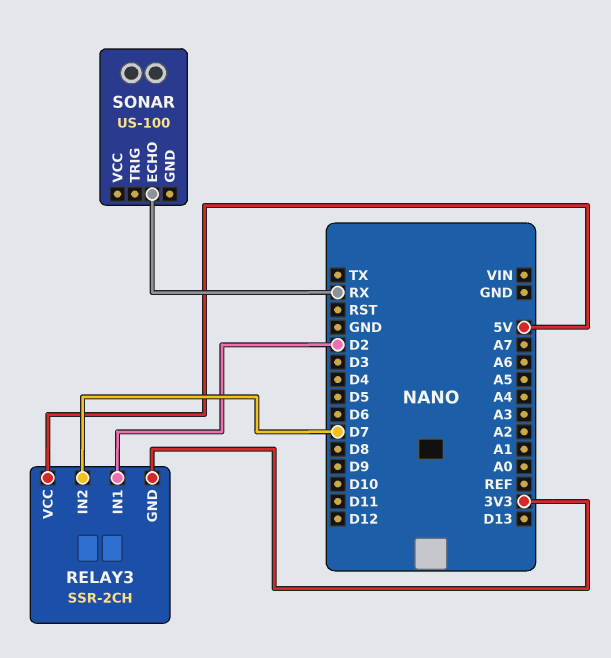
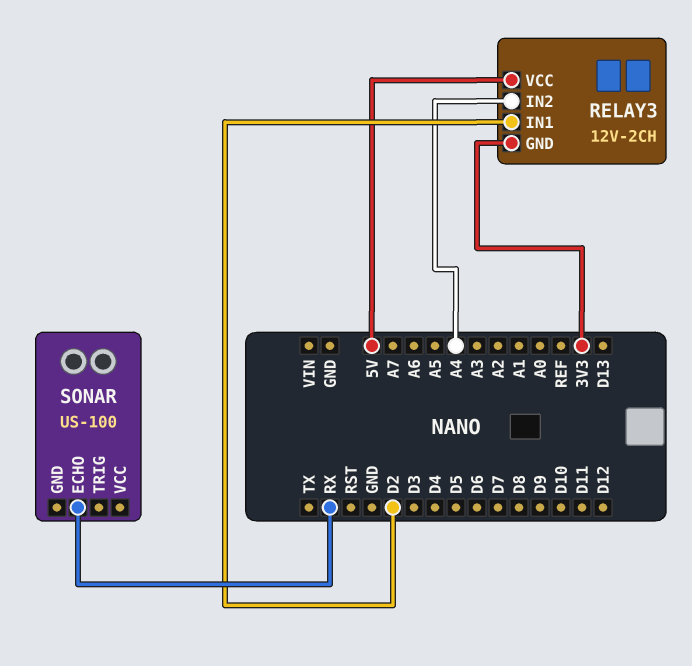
RELAY3: SSR-2CH -> 12V-2CH
RELAY3 pin IN2: D7 -> A4

